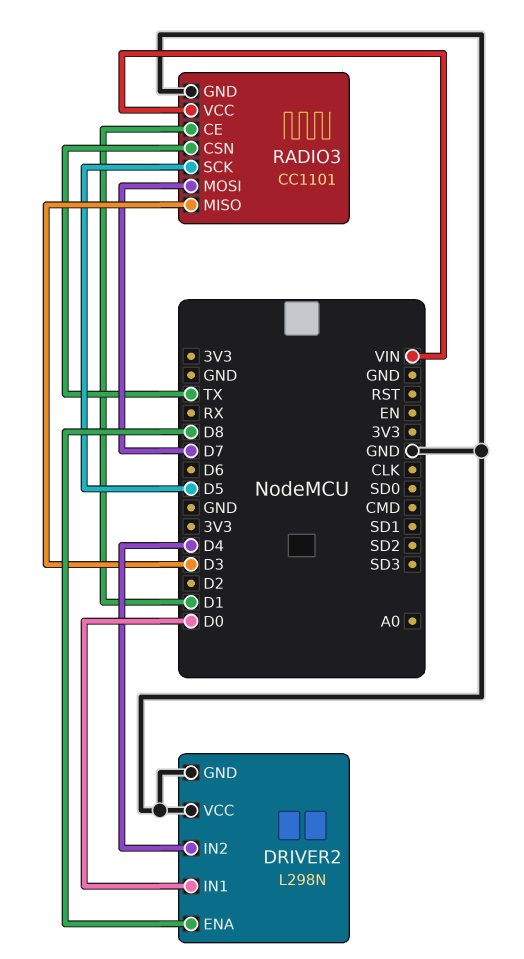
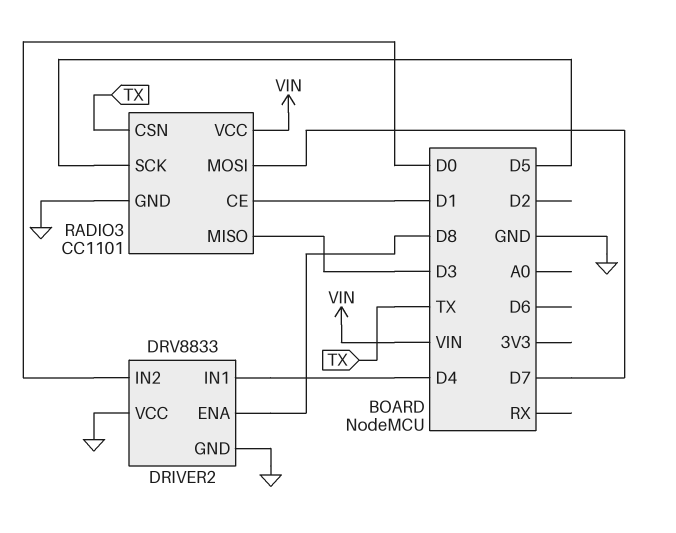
DRIVER2: L298N -> DRV8833
DRIVER2 pin IN1: D0 -> D4
DRIVER2 pin IN2: D4 -> D0

